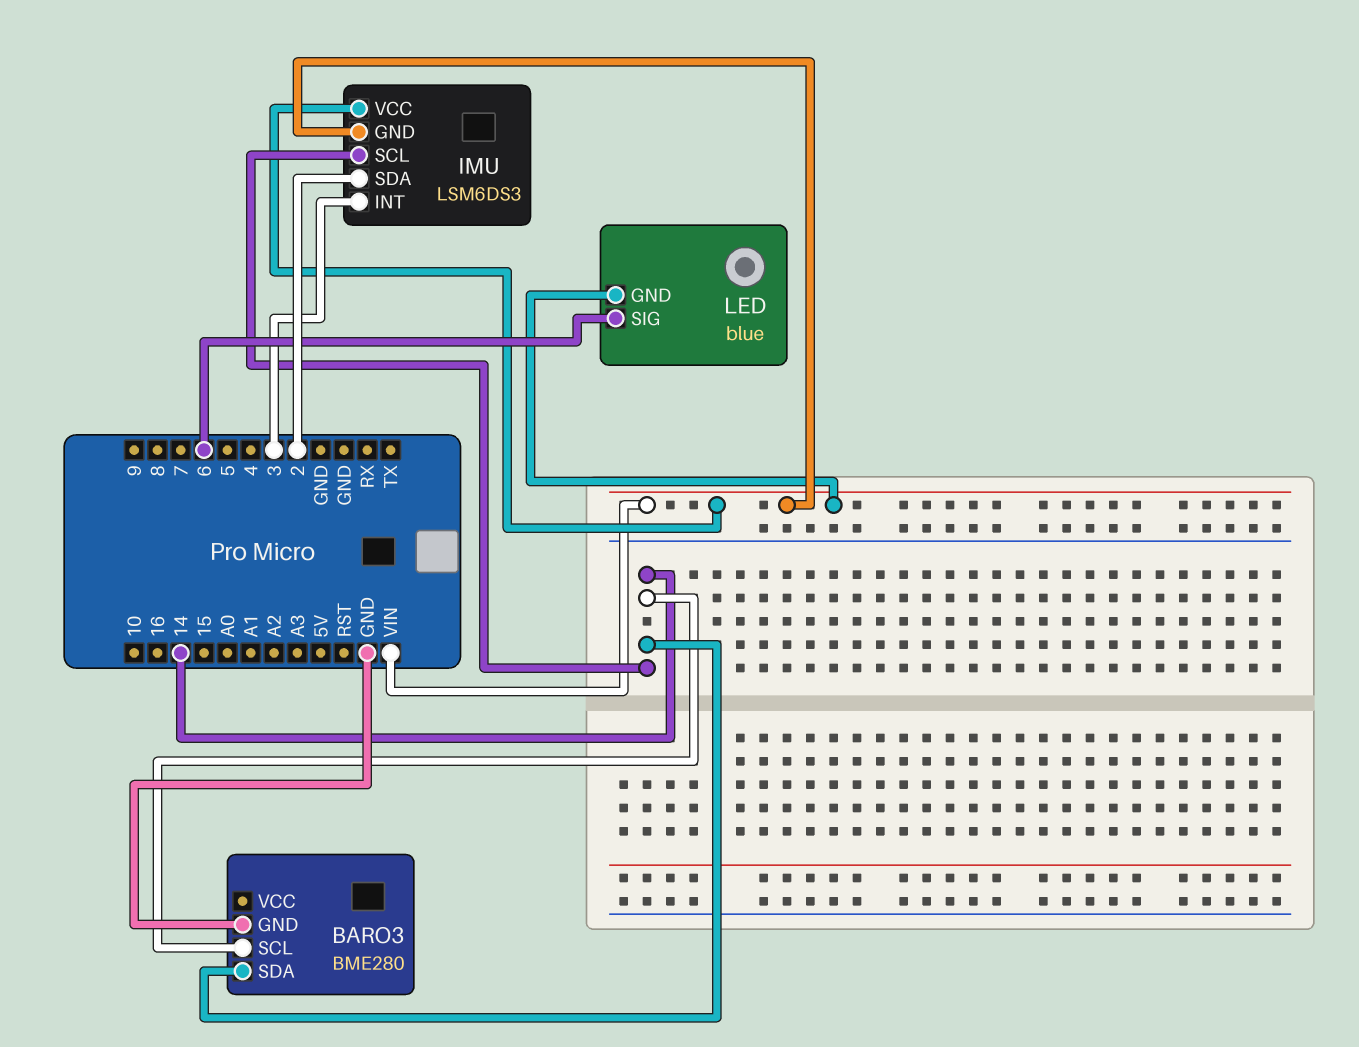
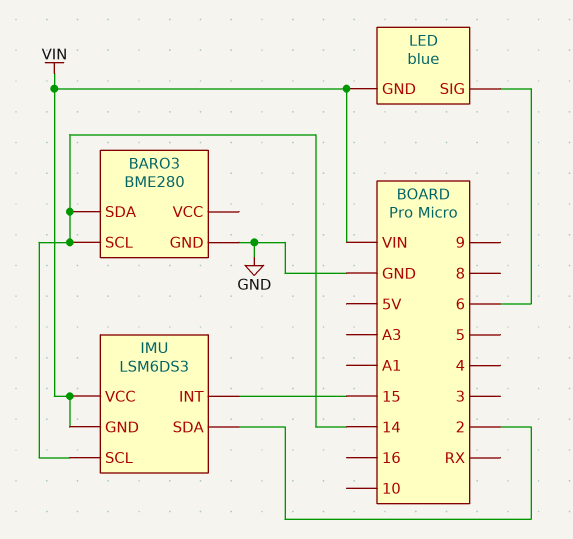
IMU pin INT: 3 -> 15

